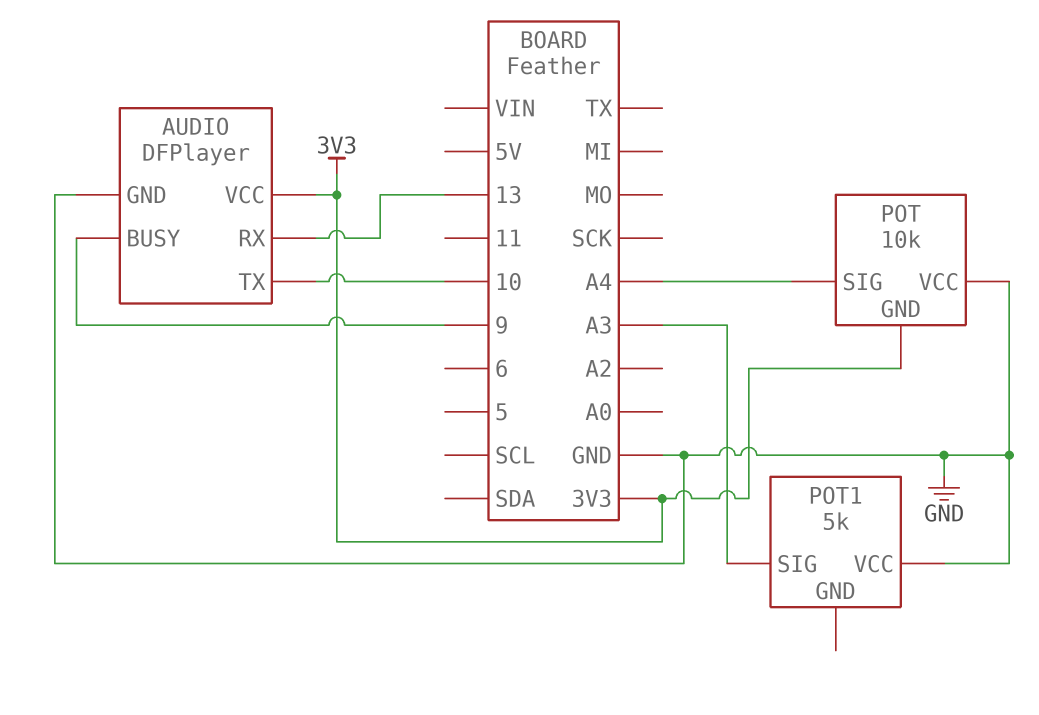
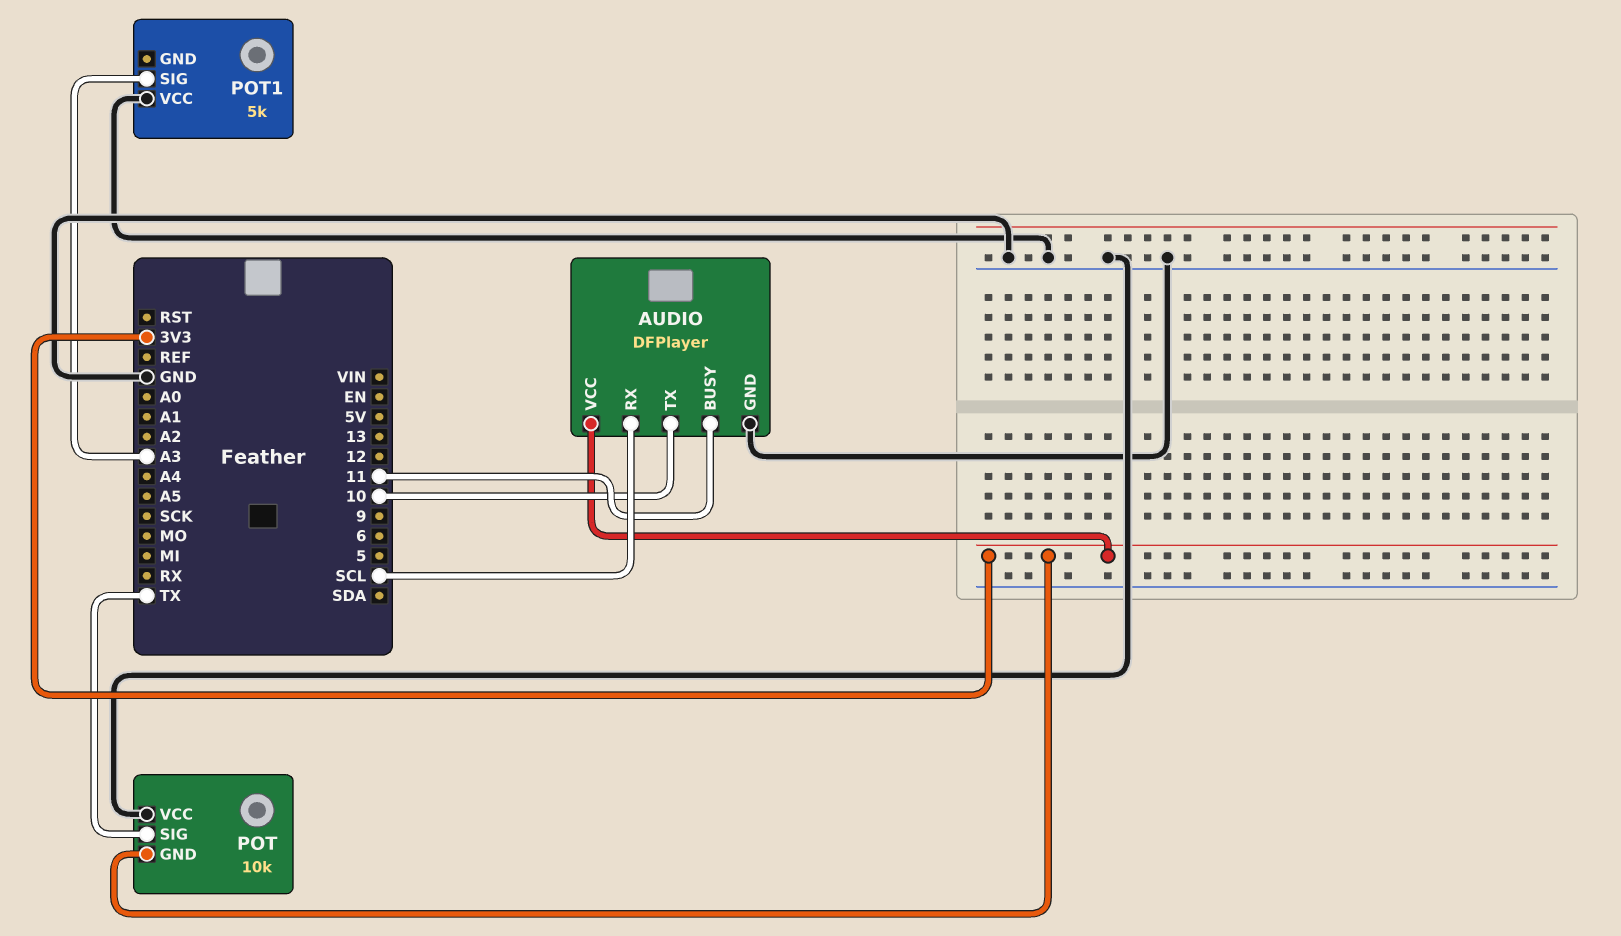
AUDIO pin BUSY: 9 -> 11
AUDIO pin RX: 13 -> SCL
POT pin SIG: A4 -> TX

